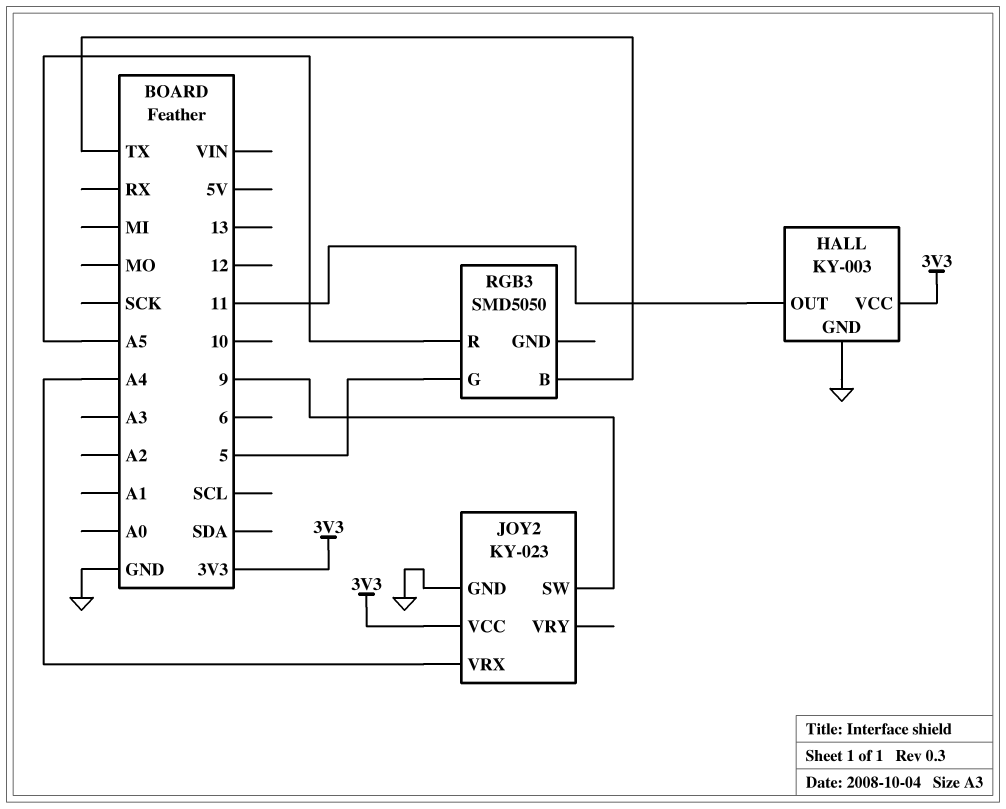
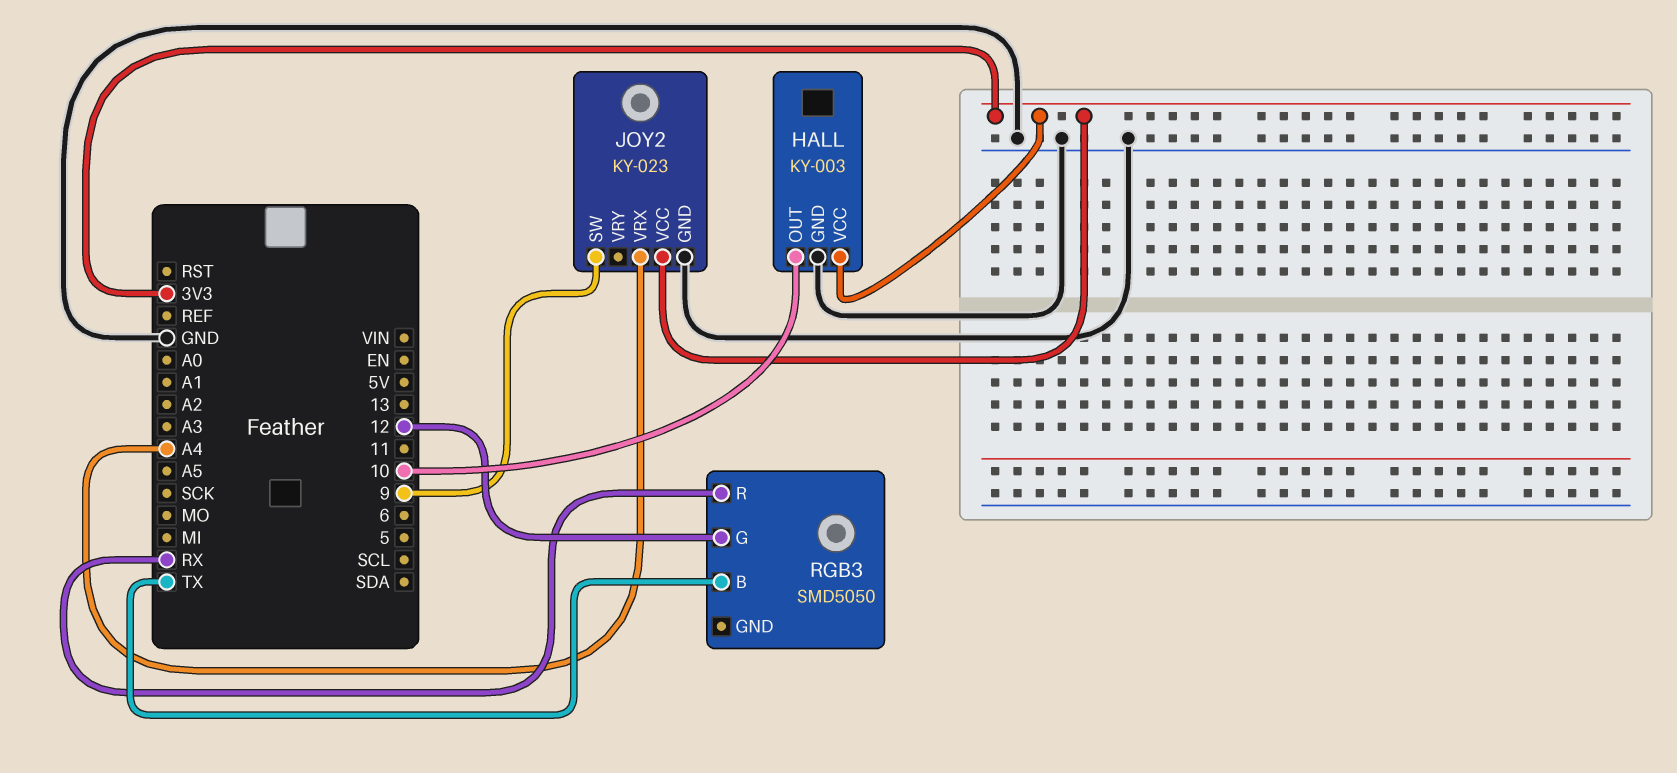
HALL pin OUT: 11 -> 10
RGB3 pin G: 5 -> 12
RGB3 pin R: A5 -> RX

